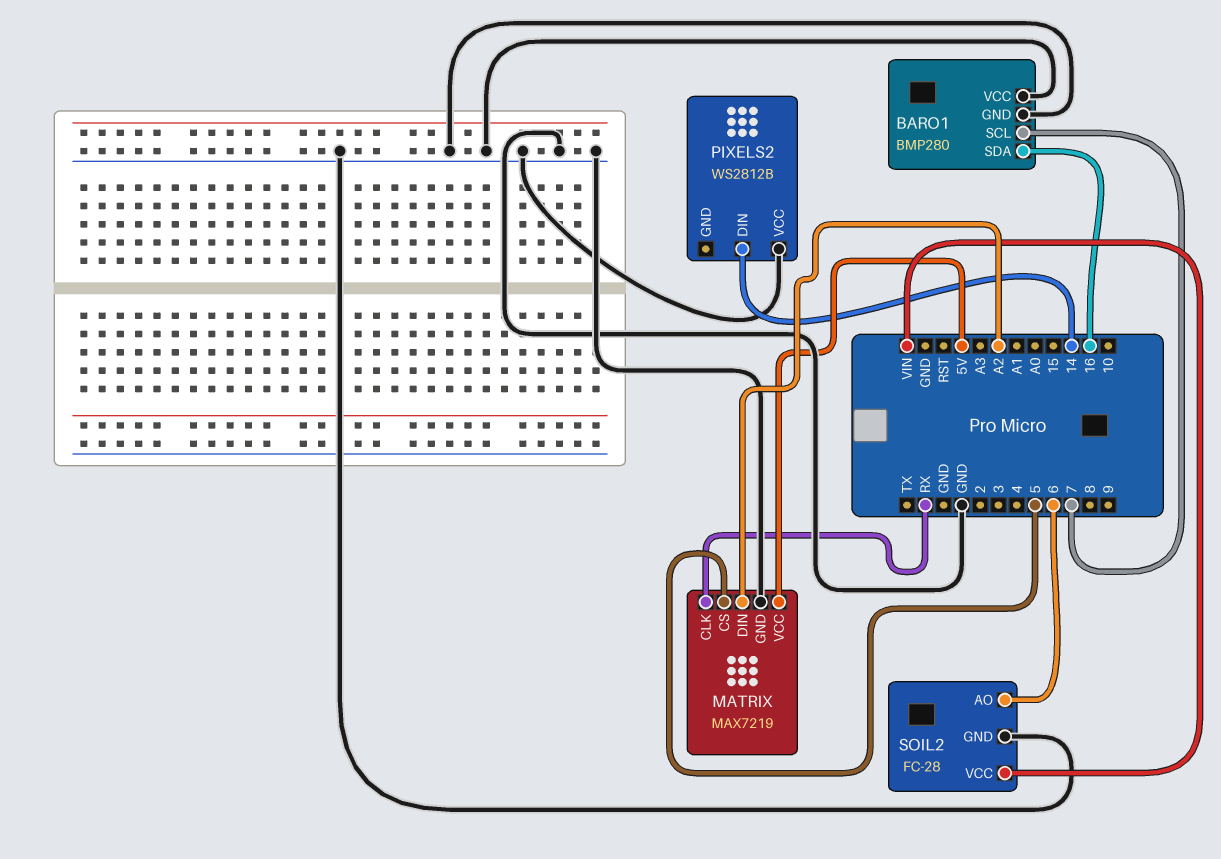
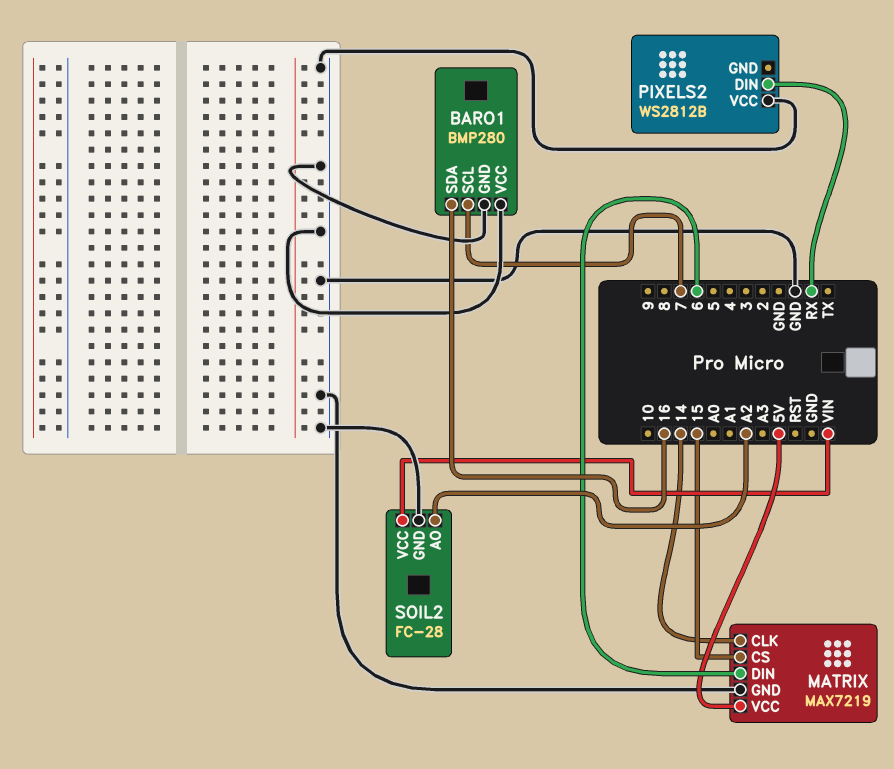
MATRIX pin CLK: RX -> 14
MATRIX pin CS: 5 -> 15
MATRIX pin DIN: A2 -> 6
PIXELS2 pin DIN: 14 -> RX
SOIL2 pin AO: 6 -> A2

